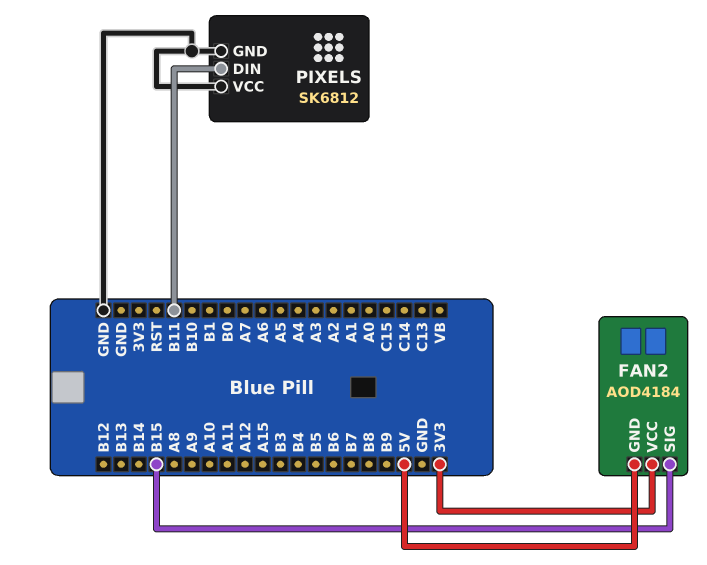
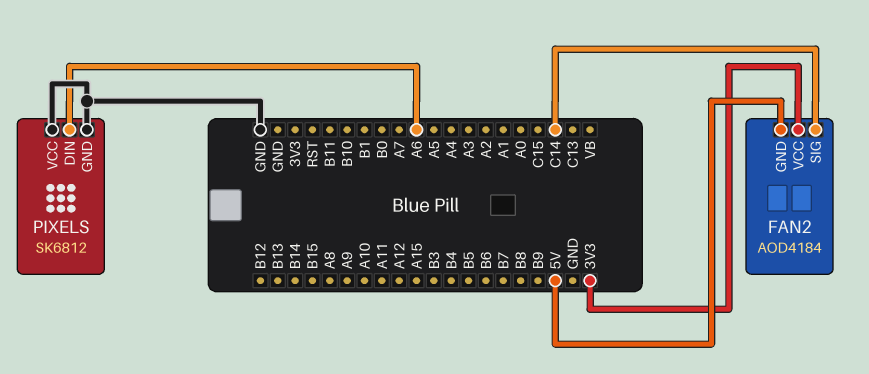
FAN2 pin SIG: B15 -> C14
PIXELS pin DIN: B11 -> A6

